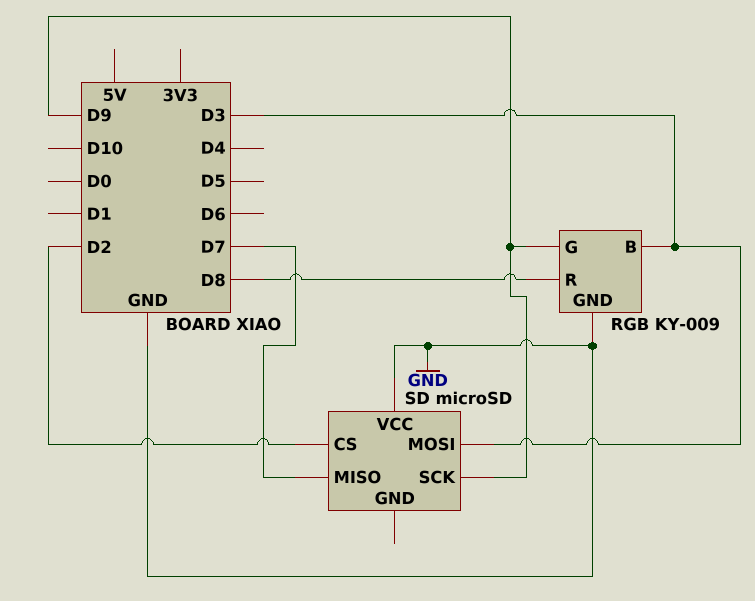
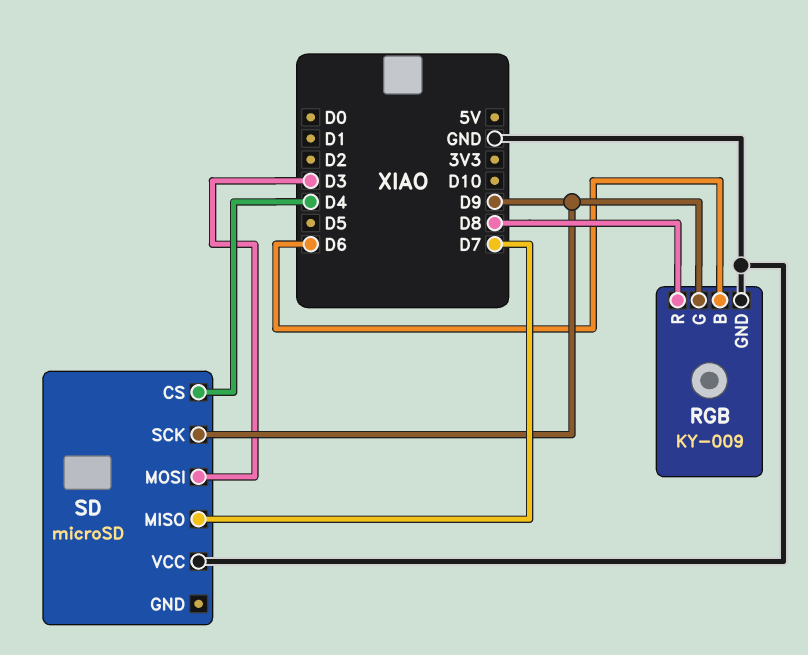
RGB pin B: D3 -> D6
SD pin CS: D2 -> D4

